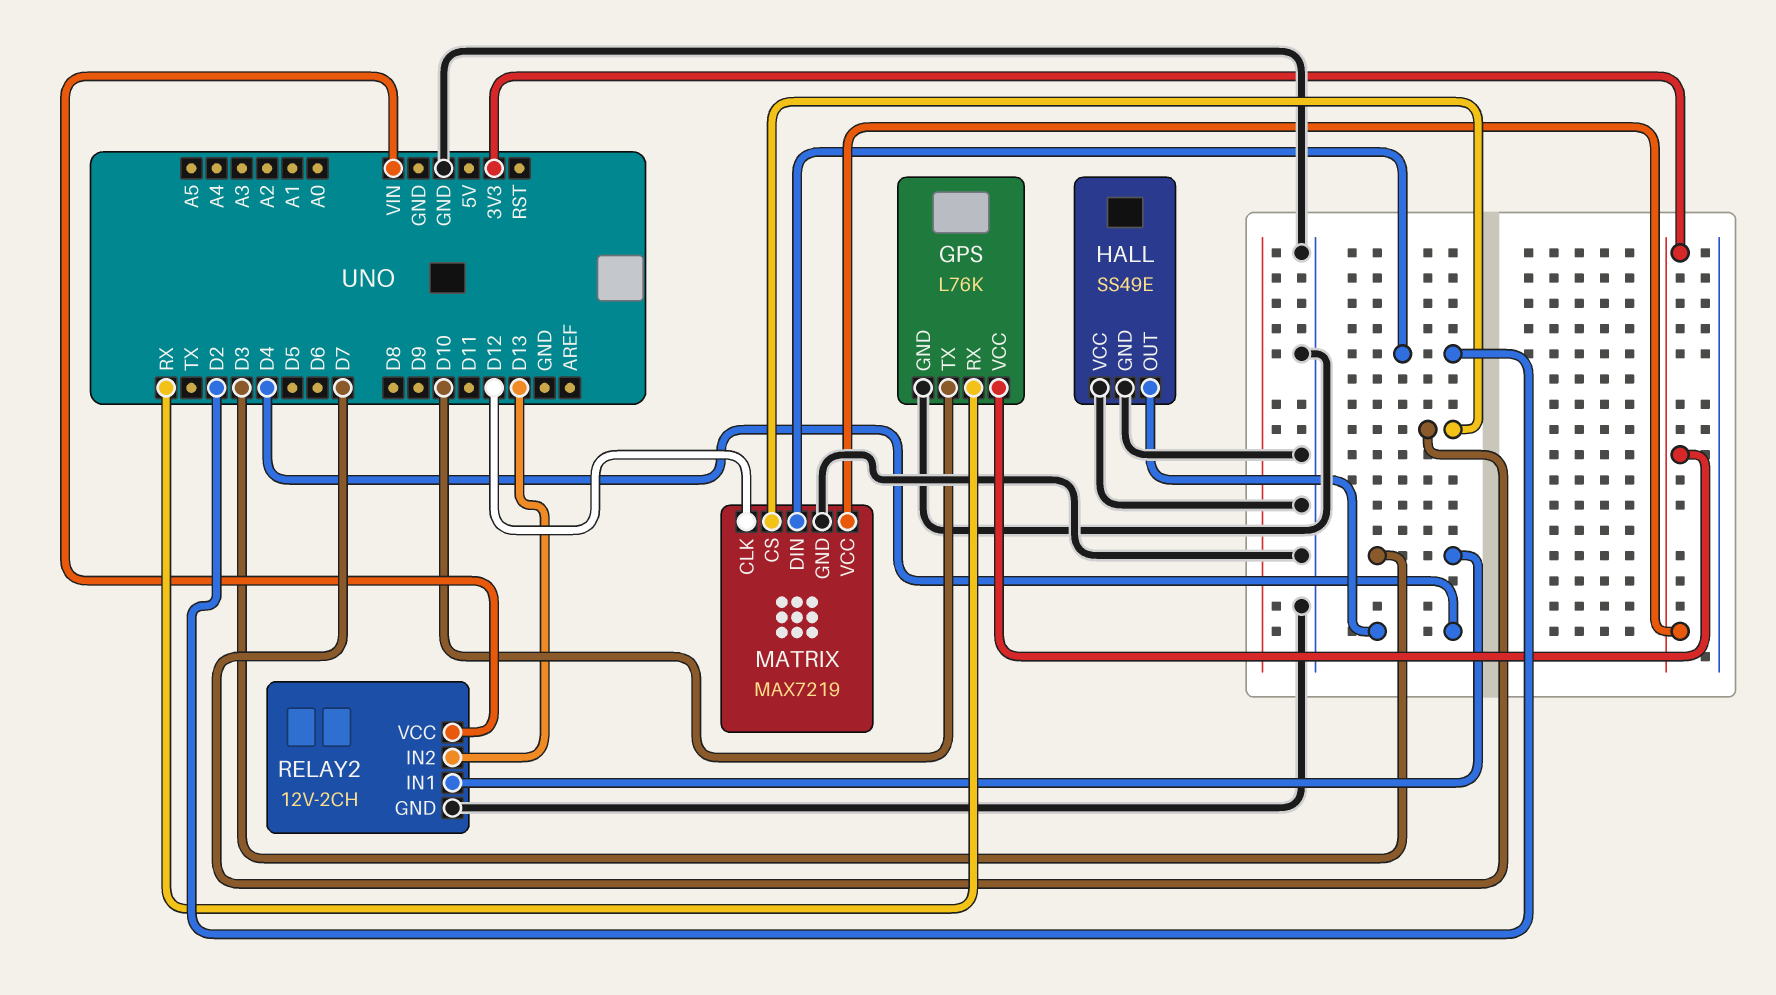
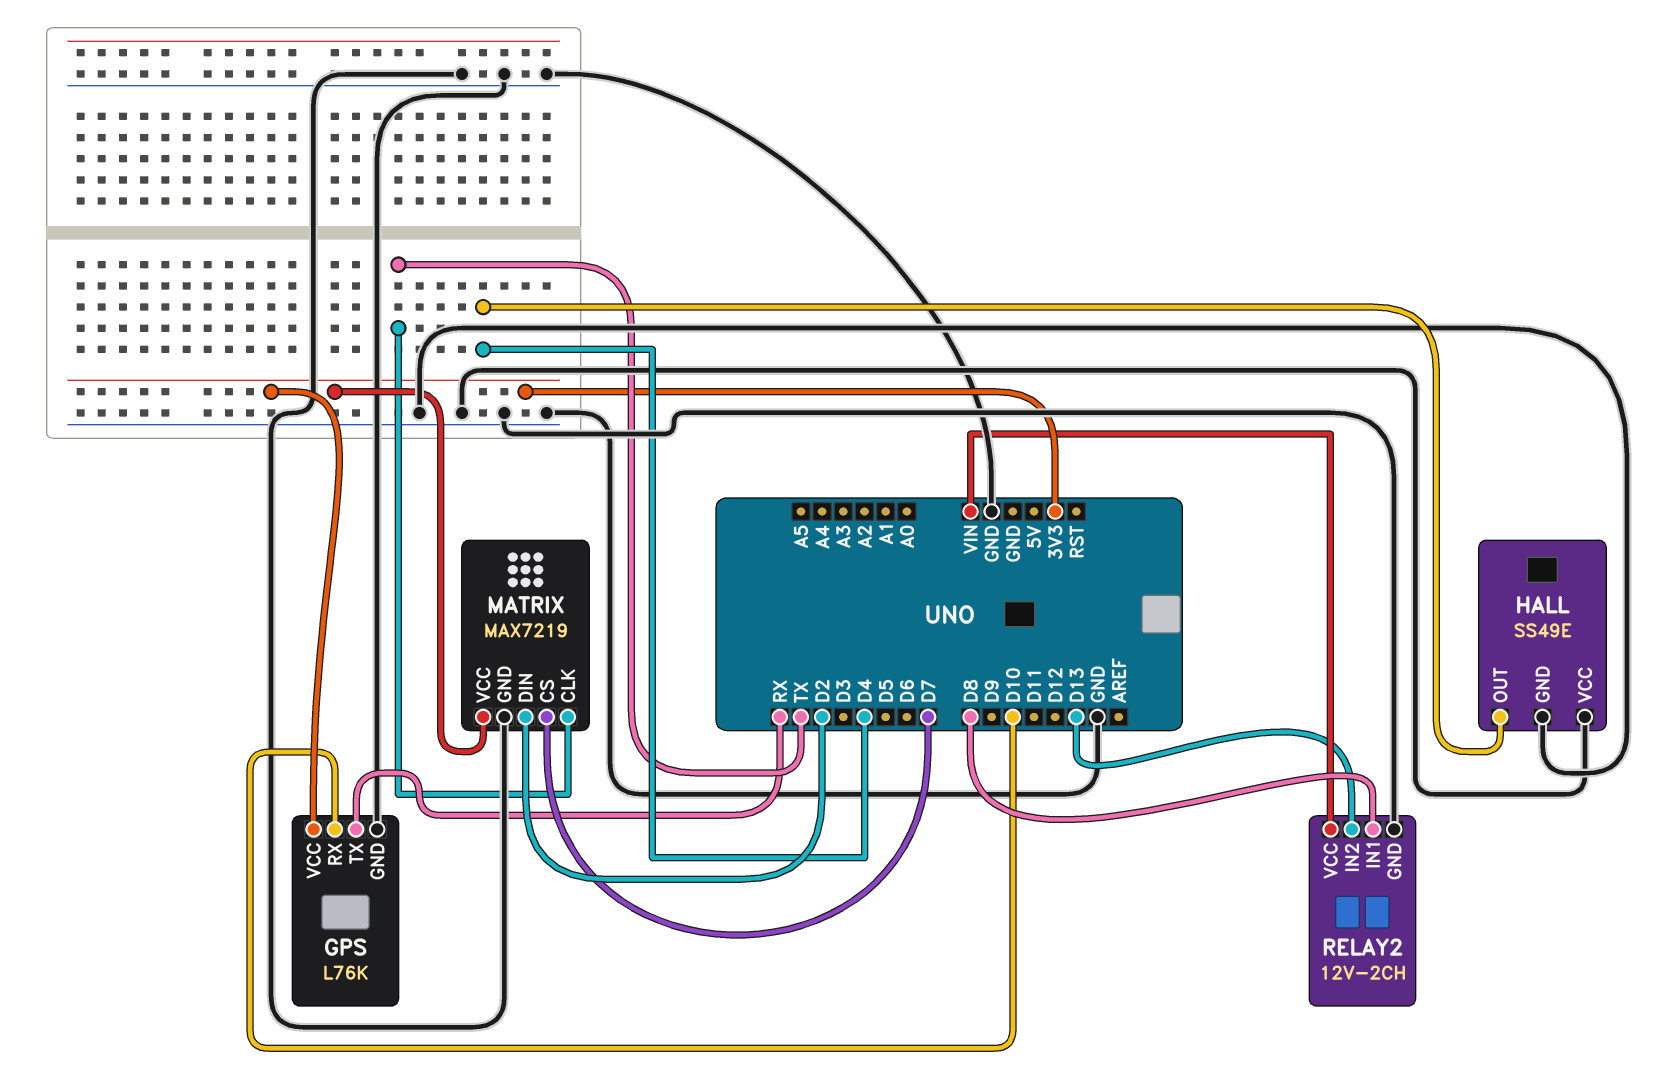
GPS pin RX: RX -> D10
GPS pin TX: D10 -> RX
MATRIX pin CLK: D12 -> TX
RELAY2 pin IN1: D3 -> D8

